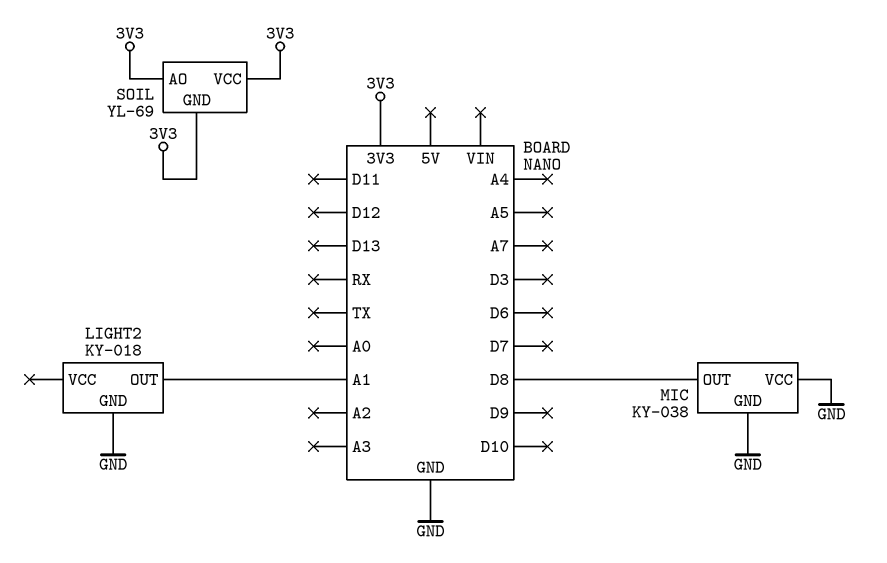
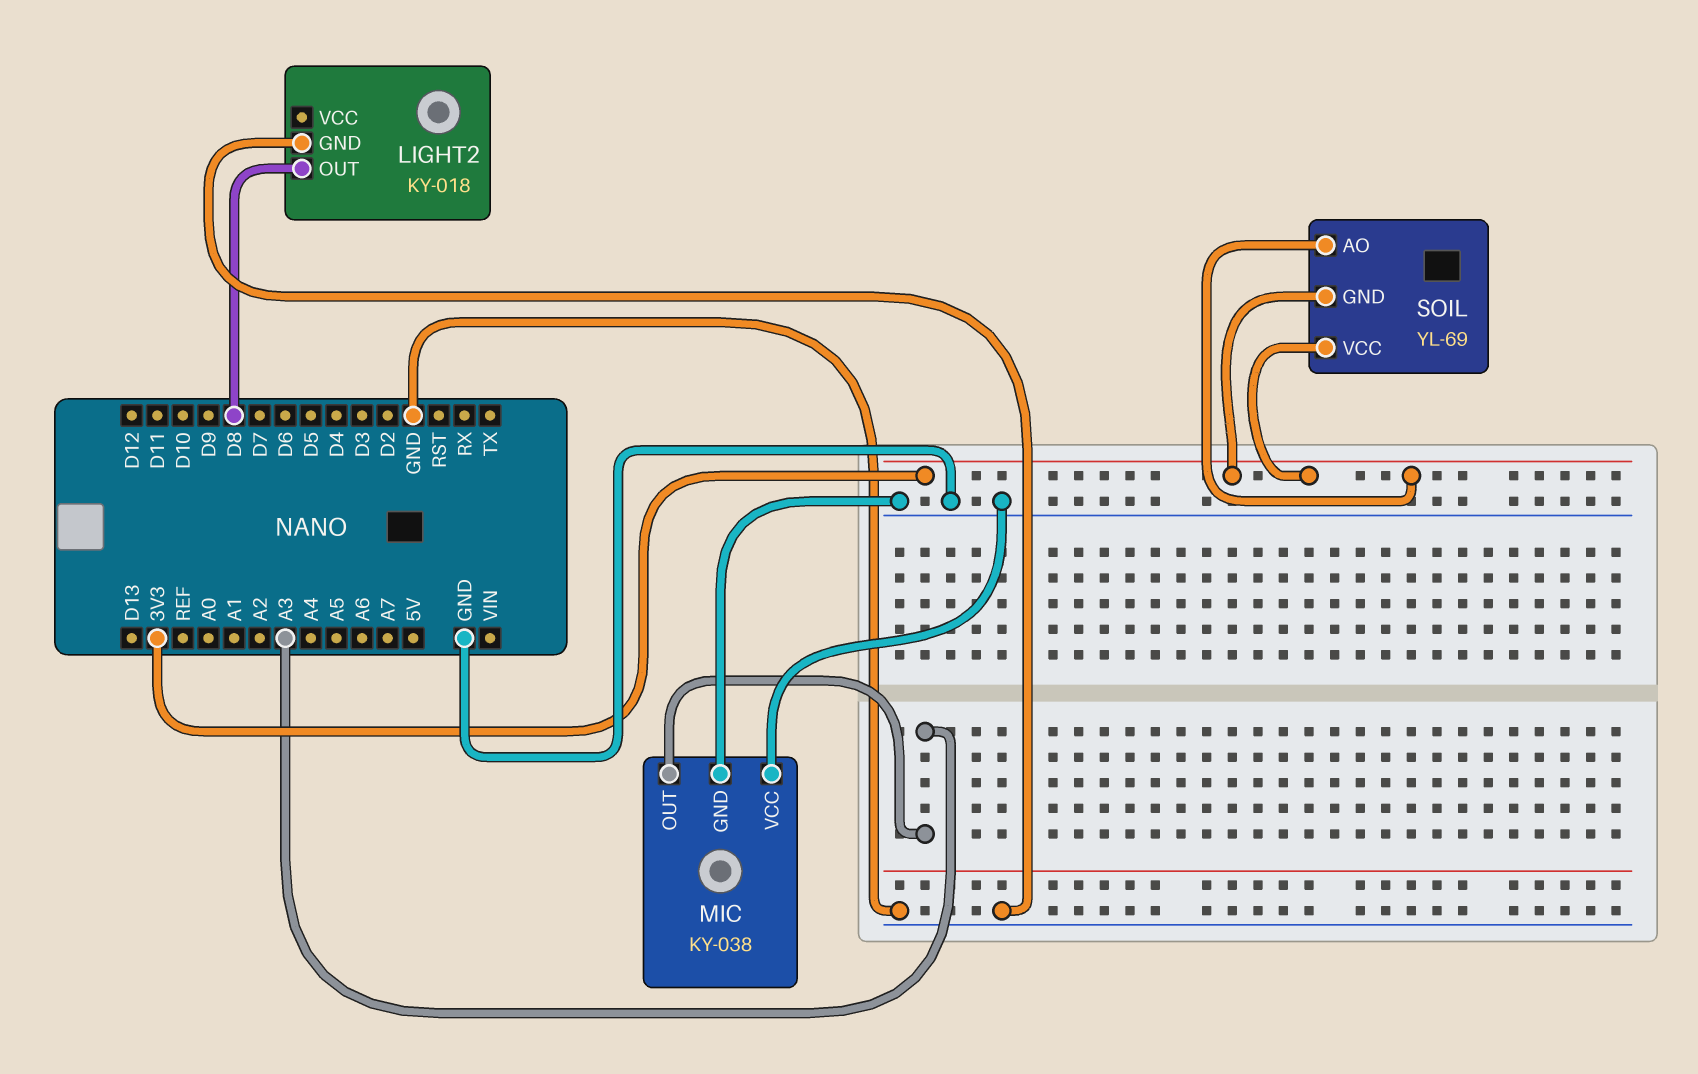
LIGHT2 pin OUT: A1 -> D8
MIC pin OUT: D8 -> A3

